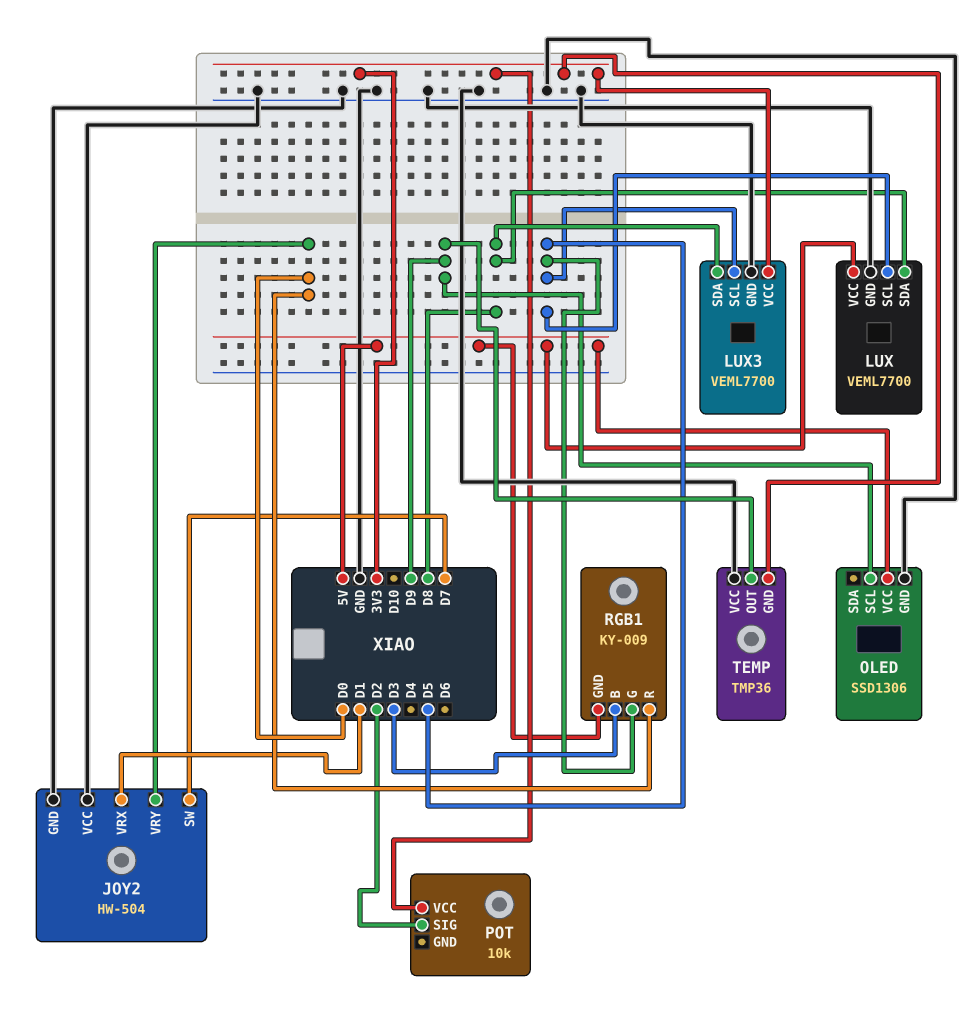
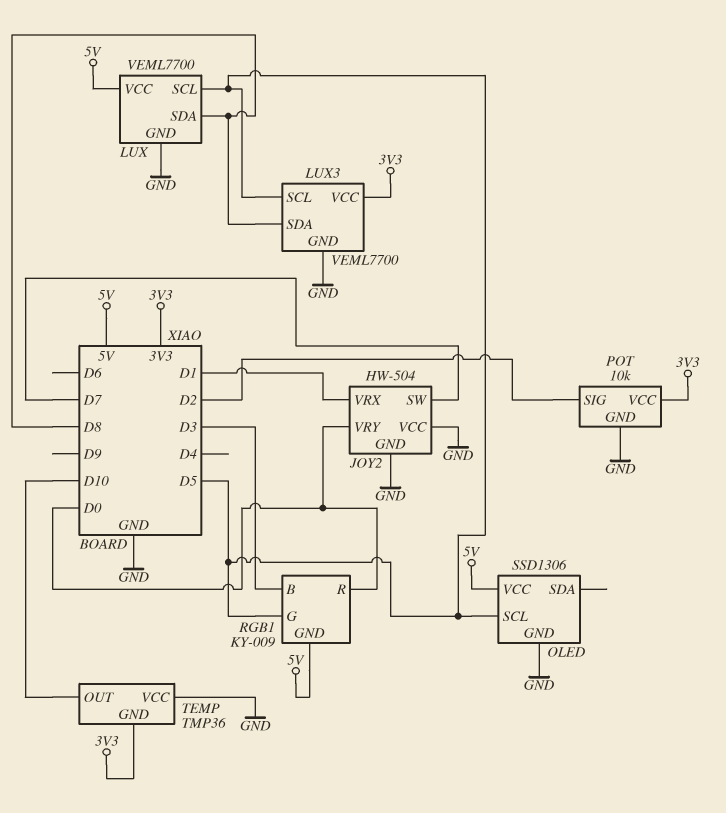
OLED pin SCL: D9 -> D5
POT pin GND: none -> GND
TEMP pin OUT: D9 -> D10

